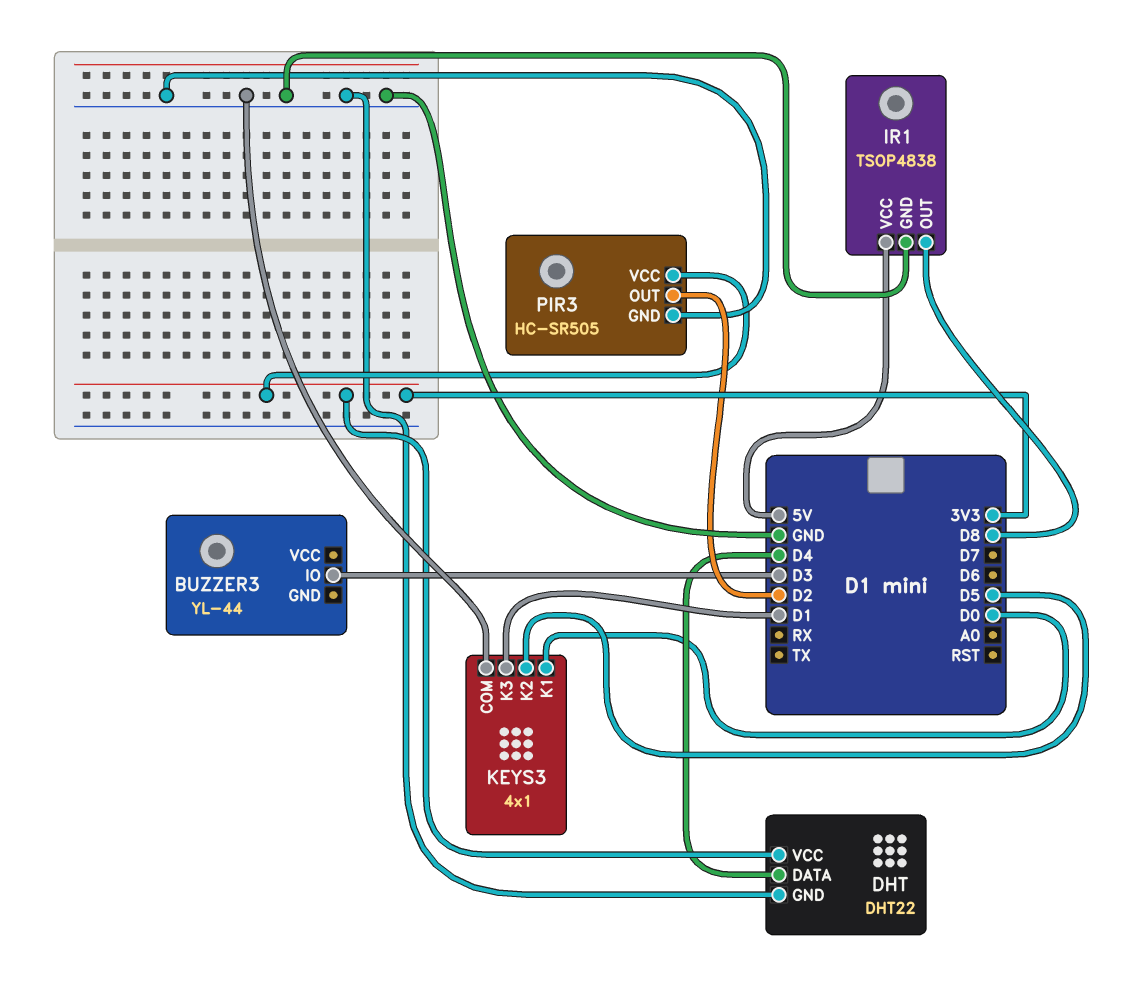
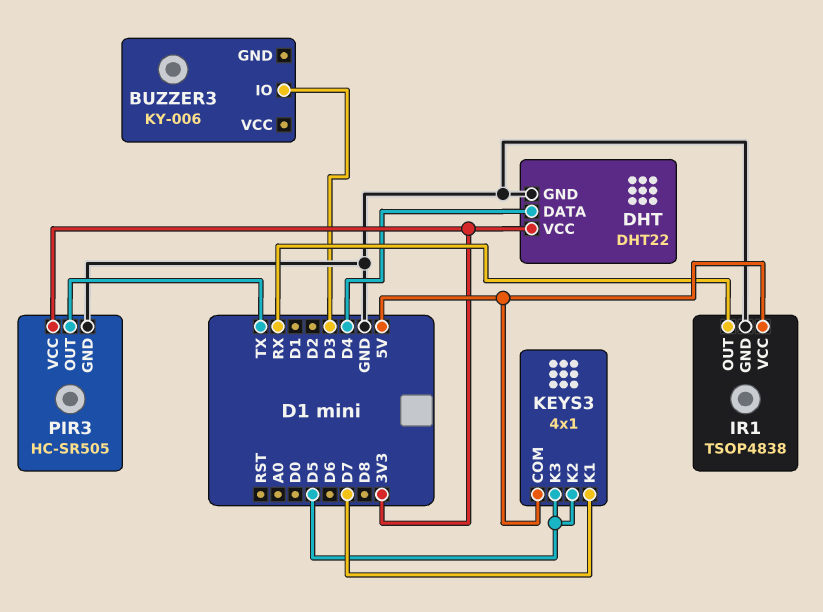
BUZZER3: YL-44 -> KY-006
IR1 pin OUT: D8 -> RX
KEYS3 pin COM: GND -> 5V
KEYS3 pin K1: D0 -> D7
KEYS3 pin K3: D1 -> D5
PIR3 pin OUT: D2 -> TX

